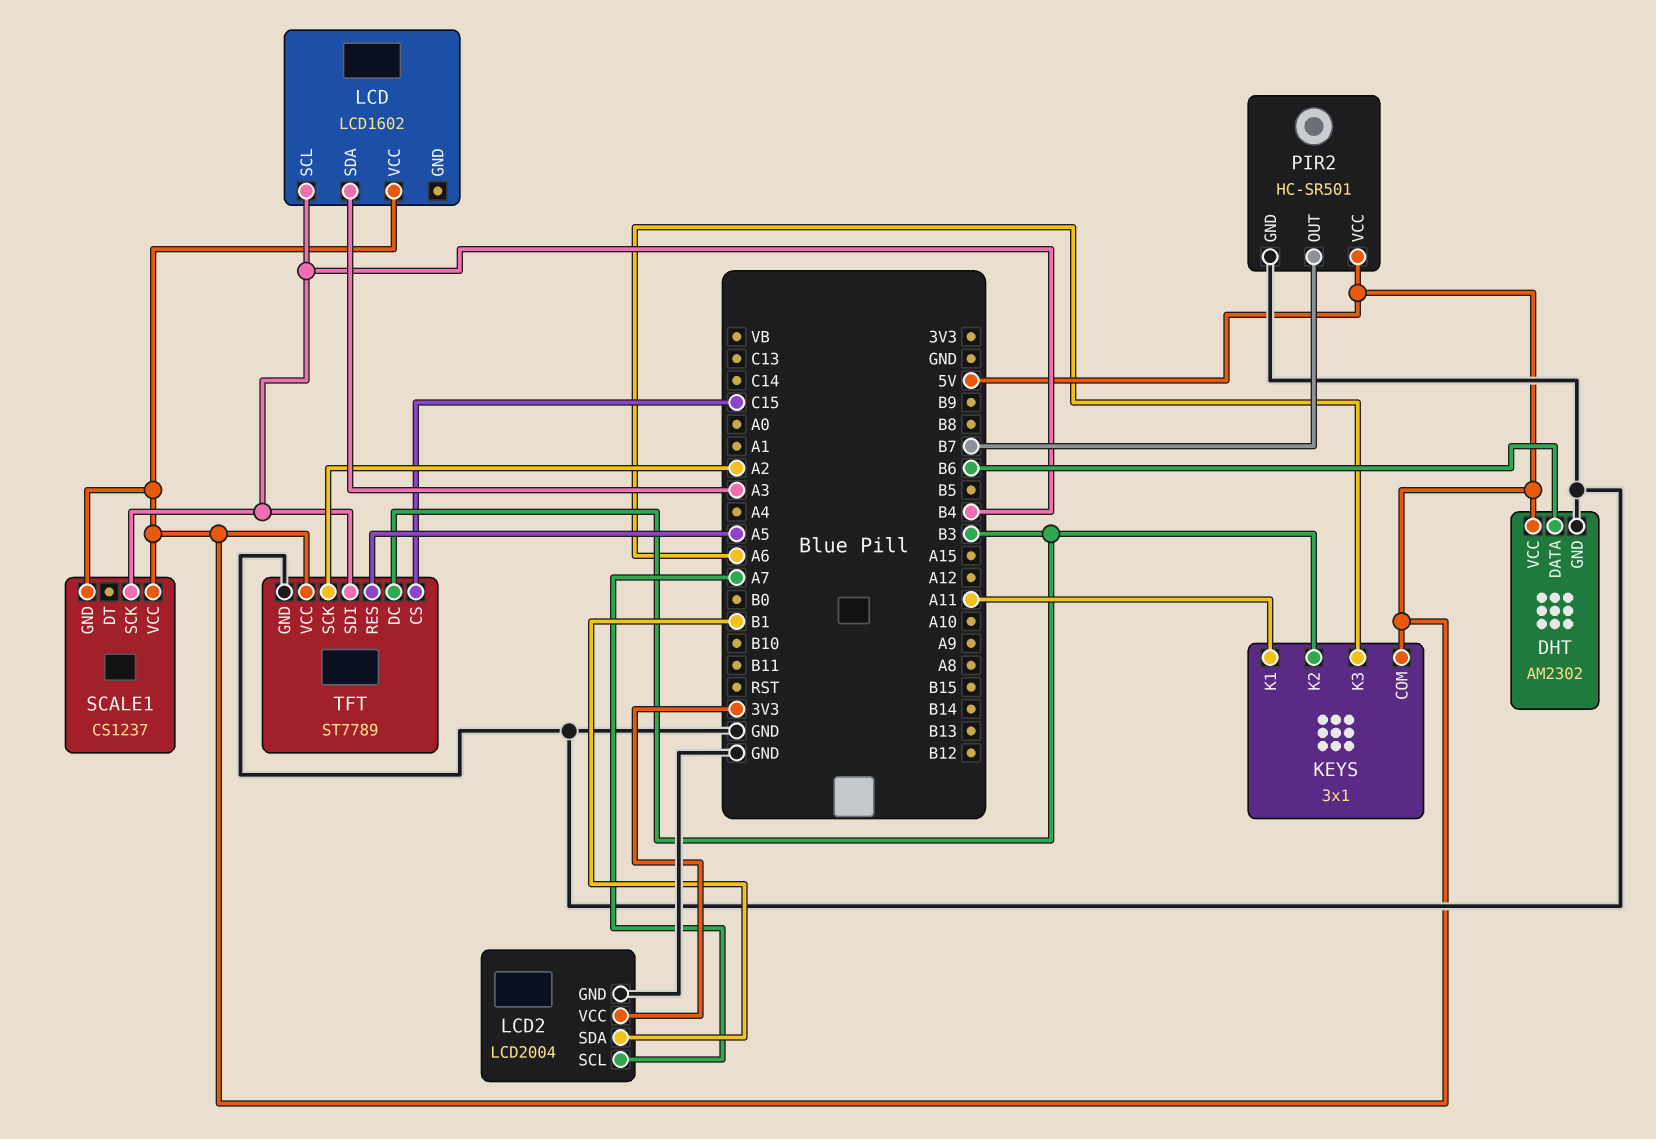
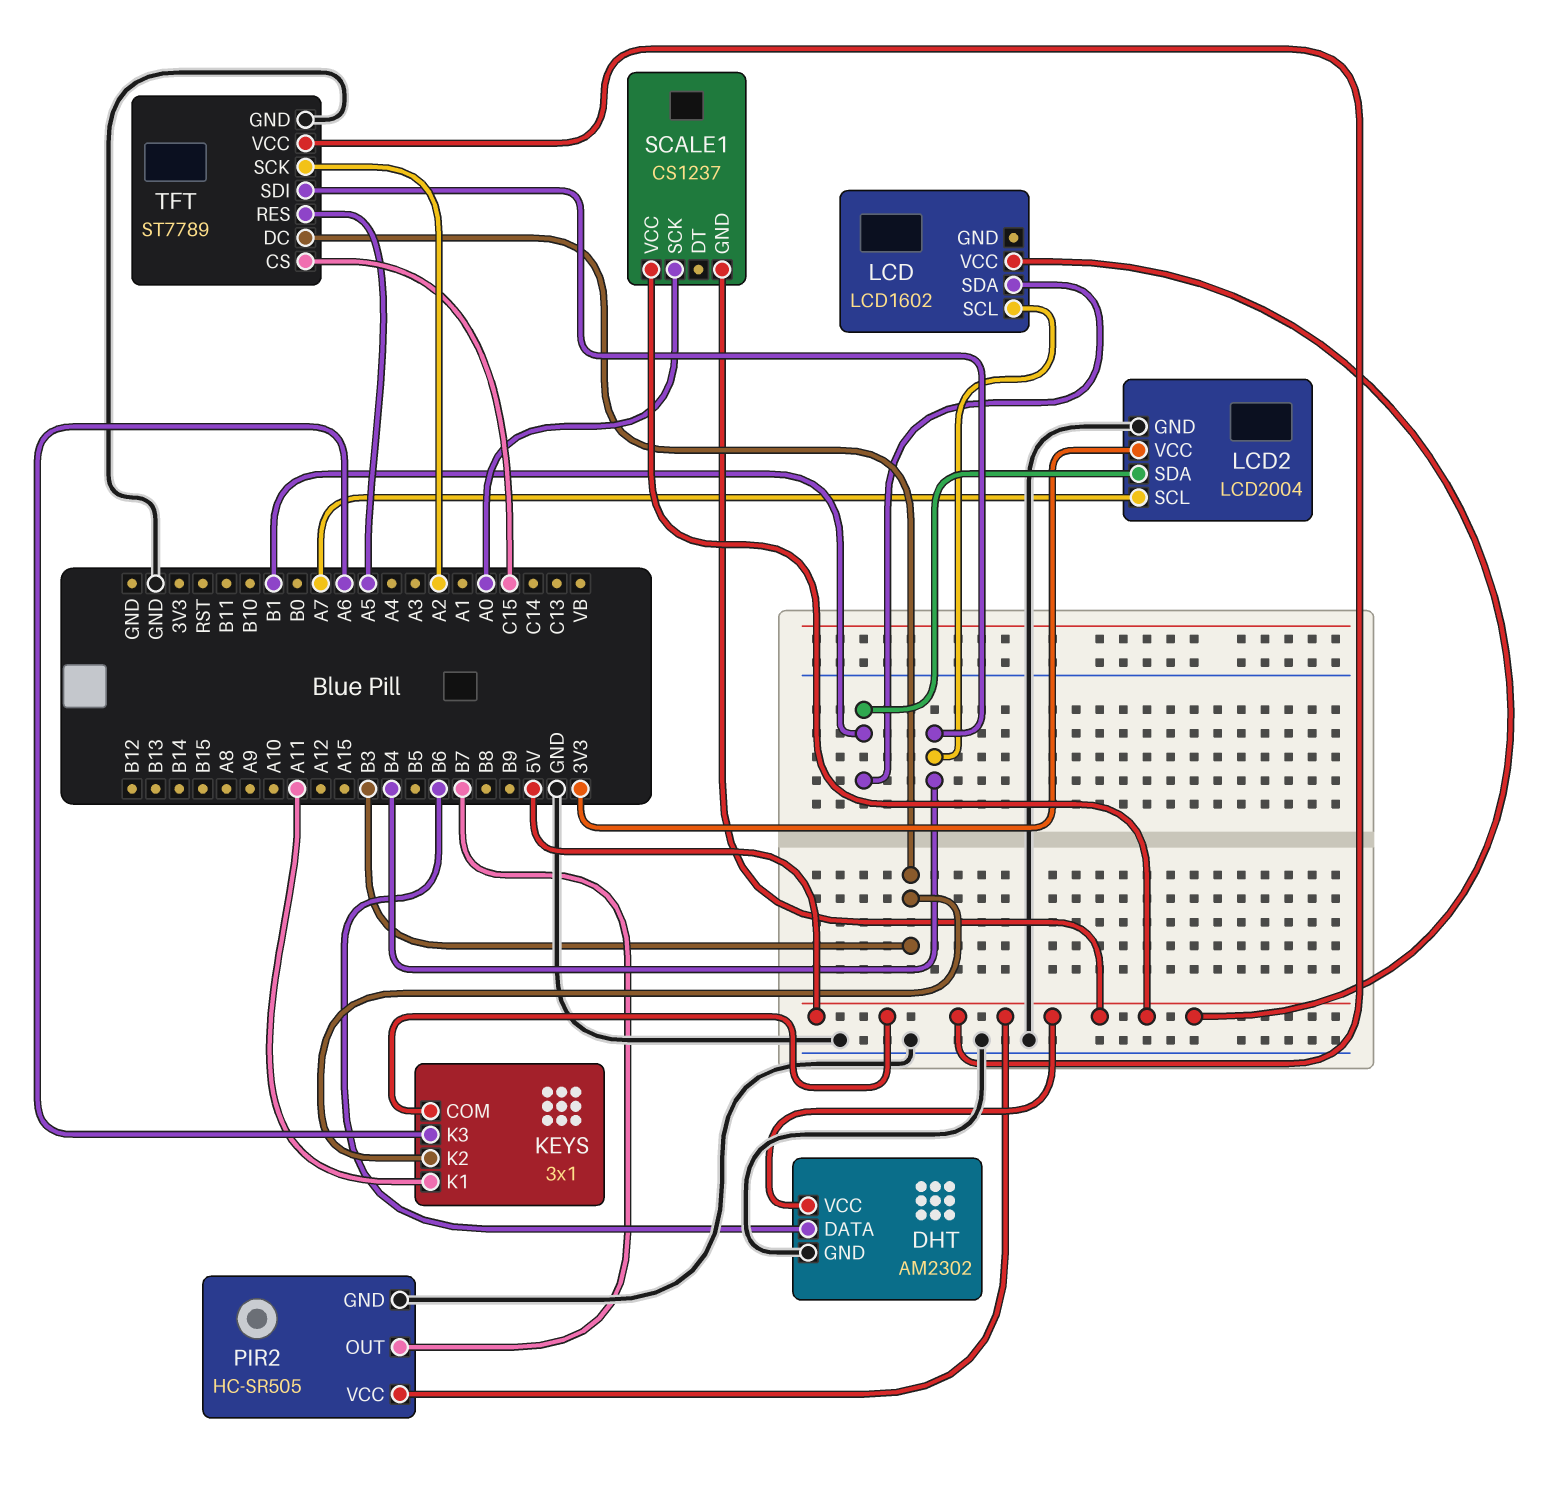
LCD pin SDA: A3 -> B1
PIR2: HC-SR501 -> HC-SR505
SCALE1 pin SCK: B4 -> A0

